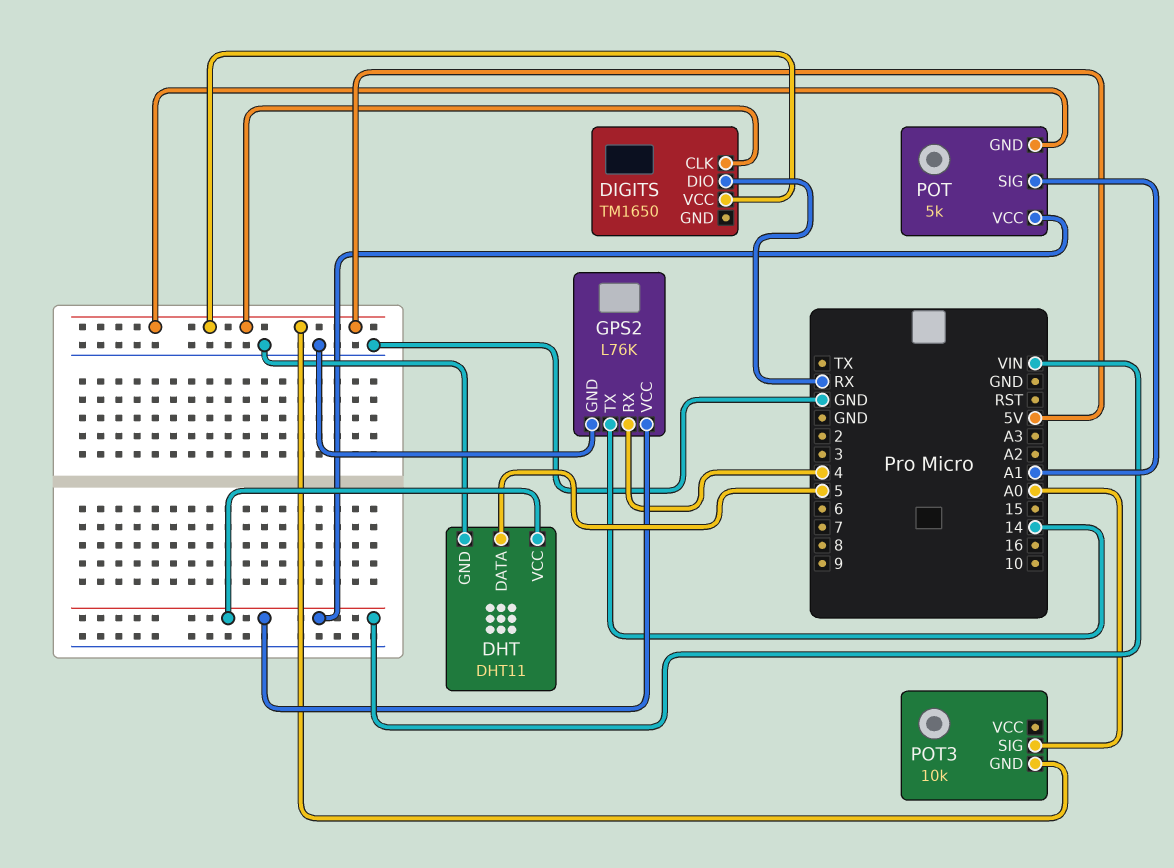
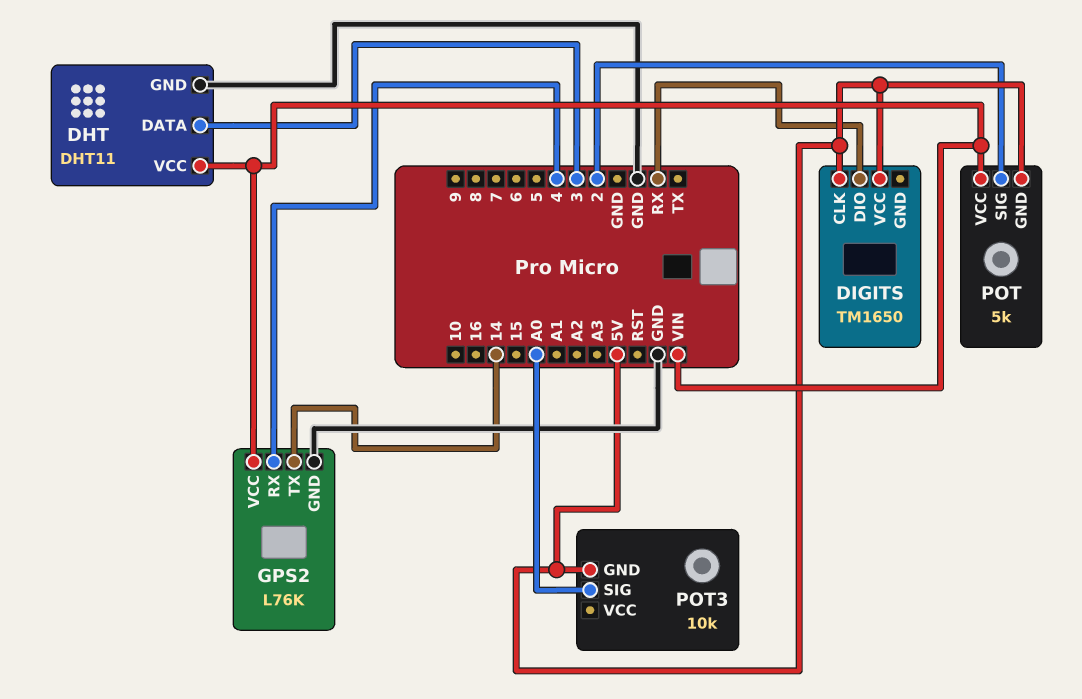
DHT pin DATA: 5 -> 3
POT pin SIG: A1 -> 2

